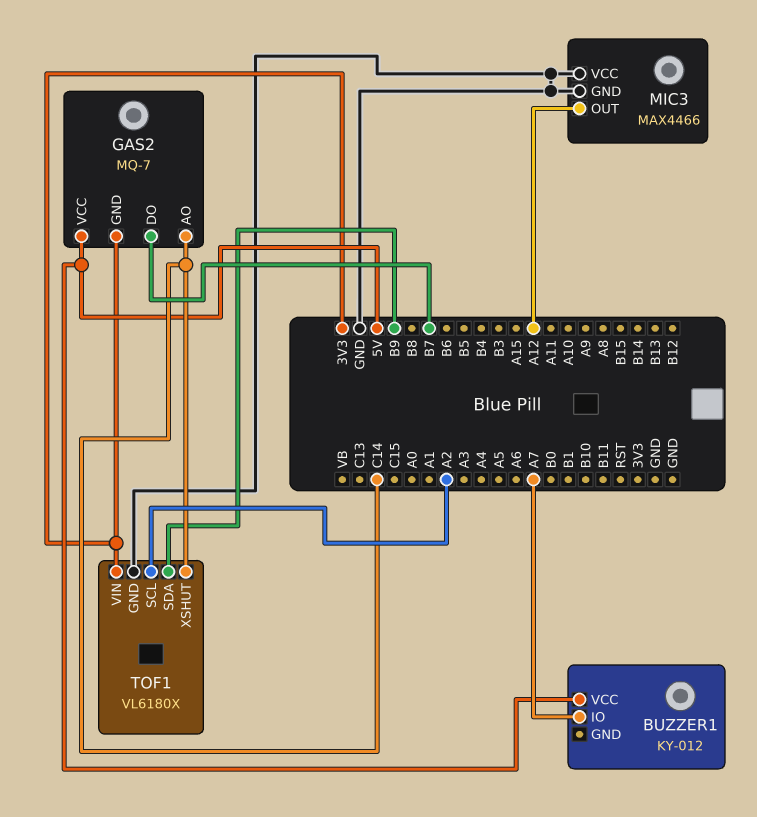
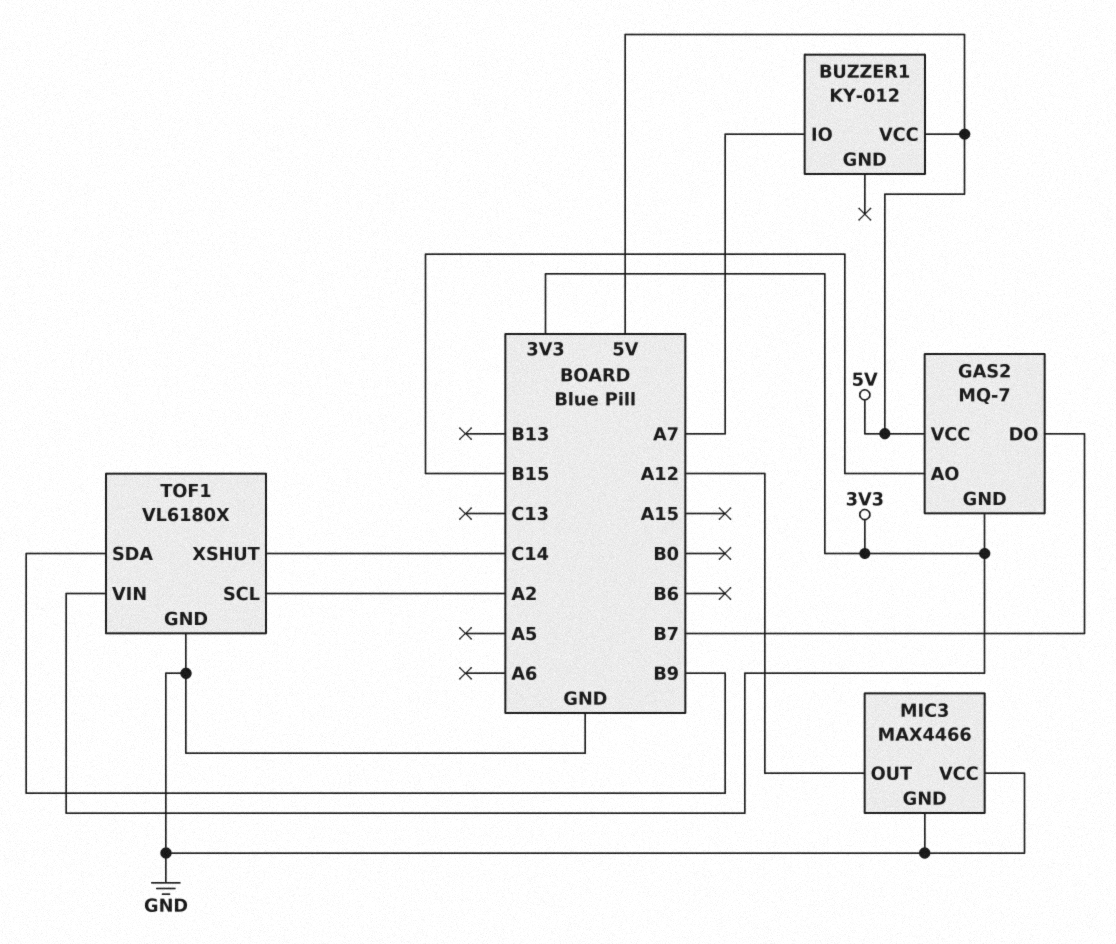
GAS2 pin AO: C14 -> B15

